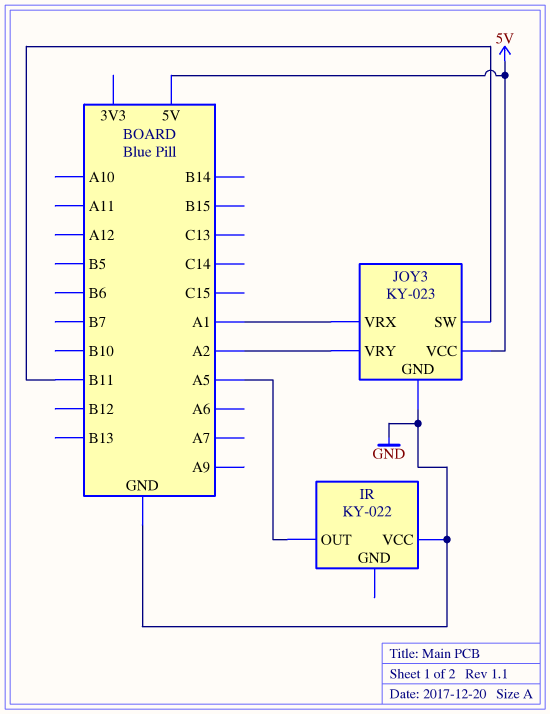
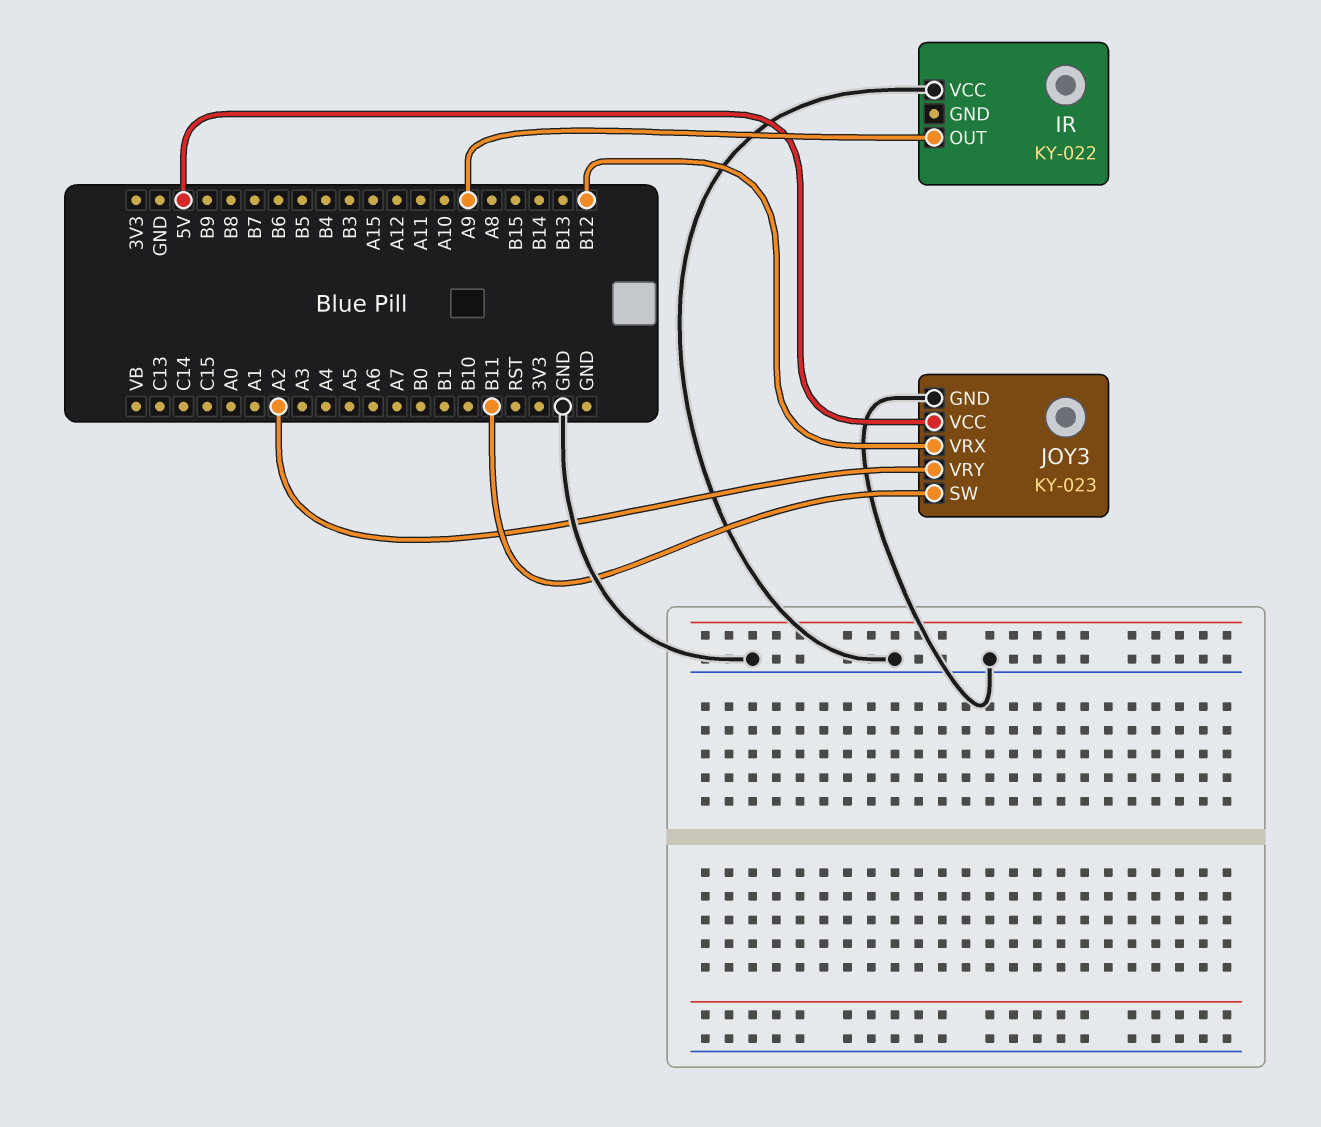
IR pin OUT: A5 -> A9
JOY3 pin VRX: A1 -> B12

